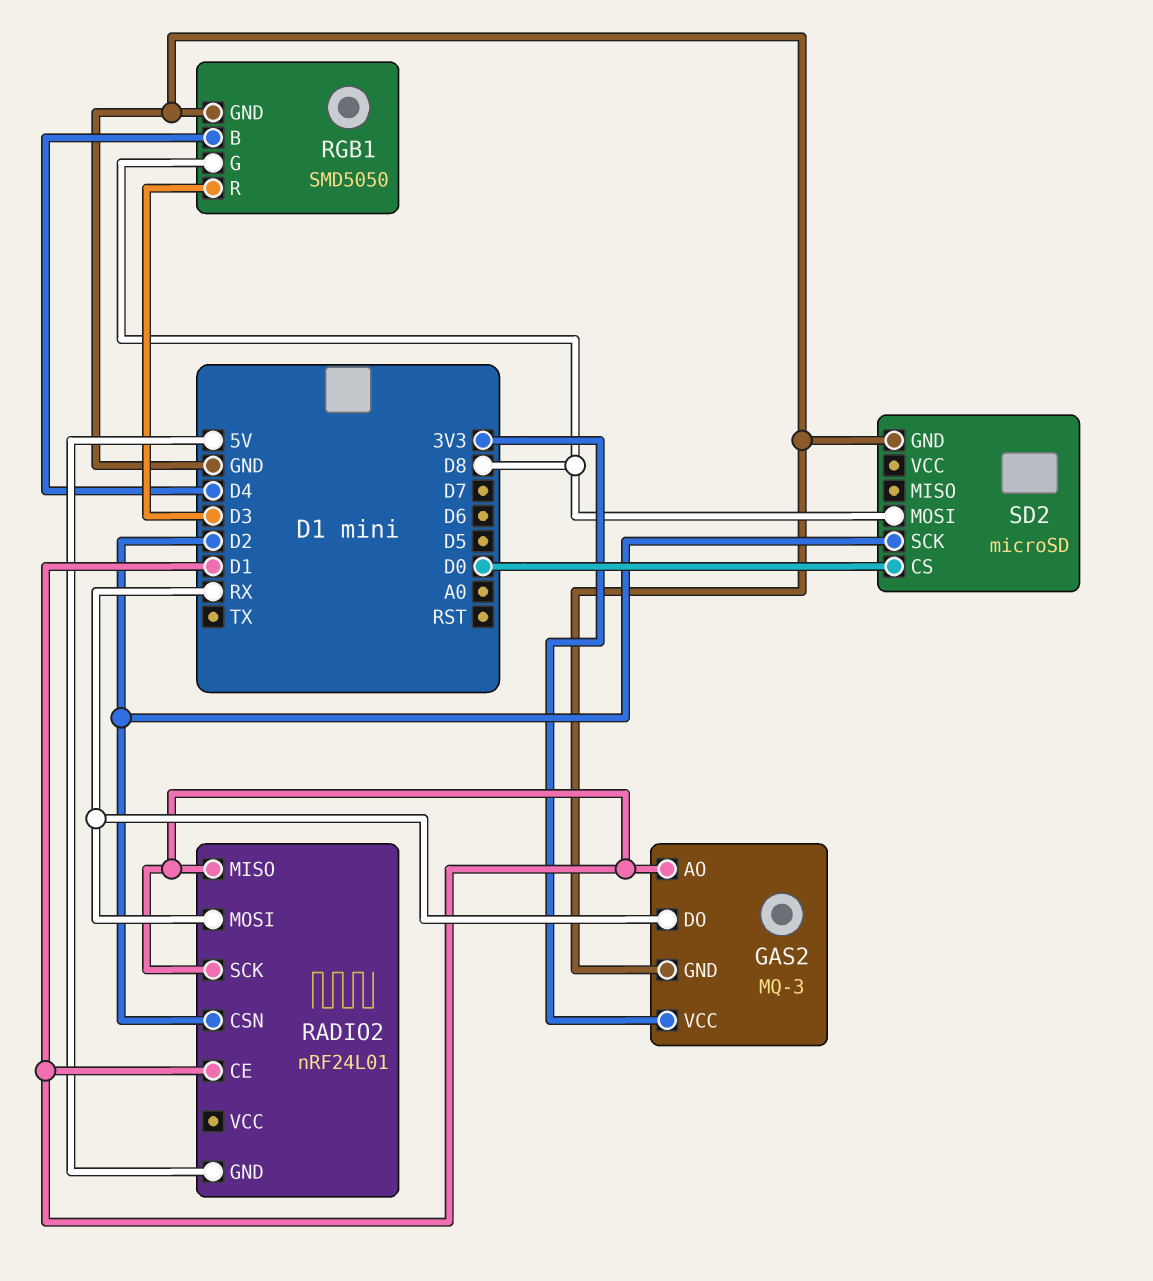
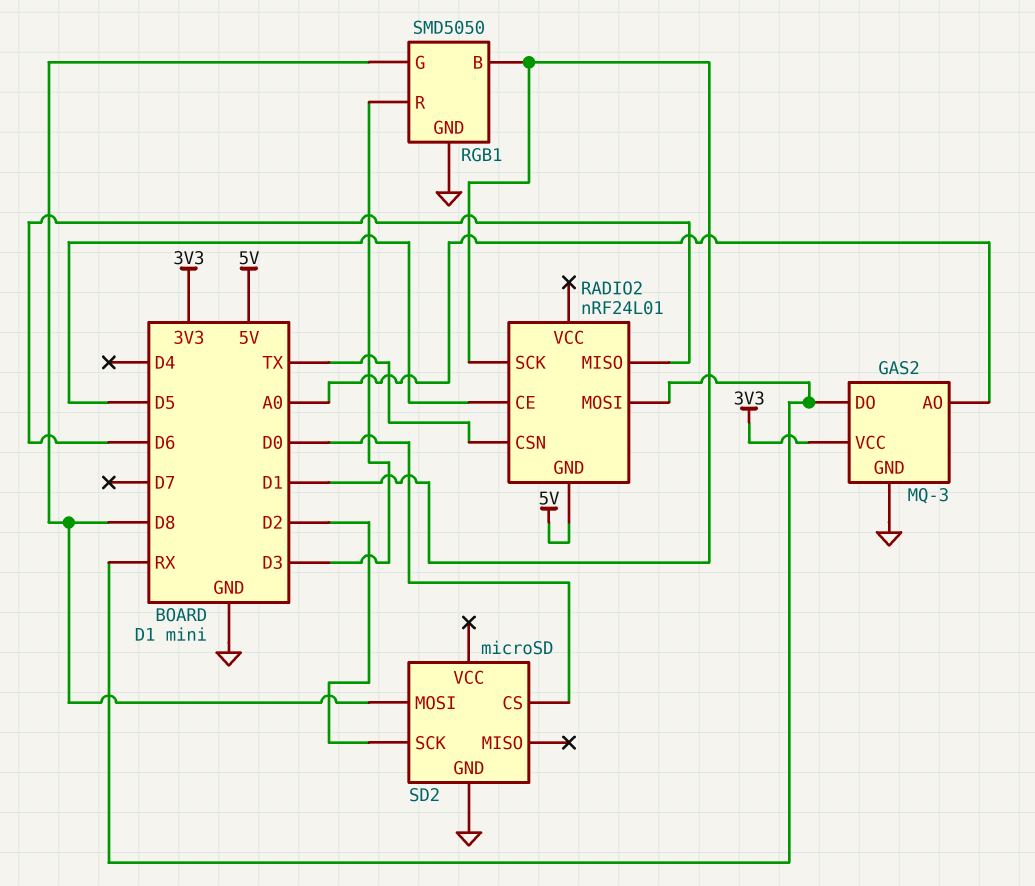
GAS2 pin AO: D1 -> A0
RADIO2 pin CE: D1 -> D5
RADIO2 pin CSN: D2 -> TX
RADIO2 pin MISO: D1 -> D6
RGB1 pin B: D4 -> D1

